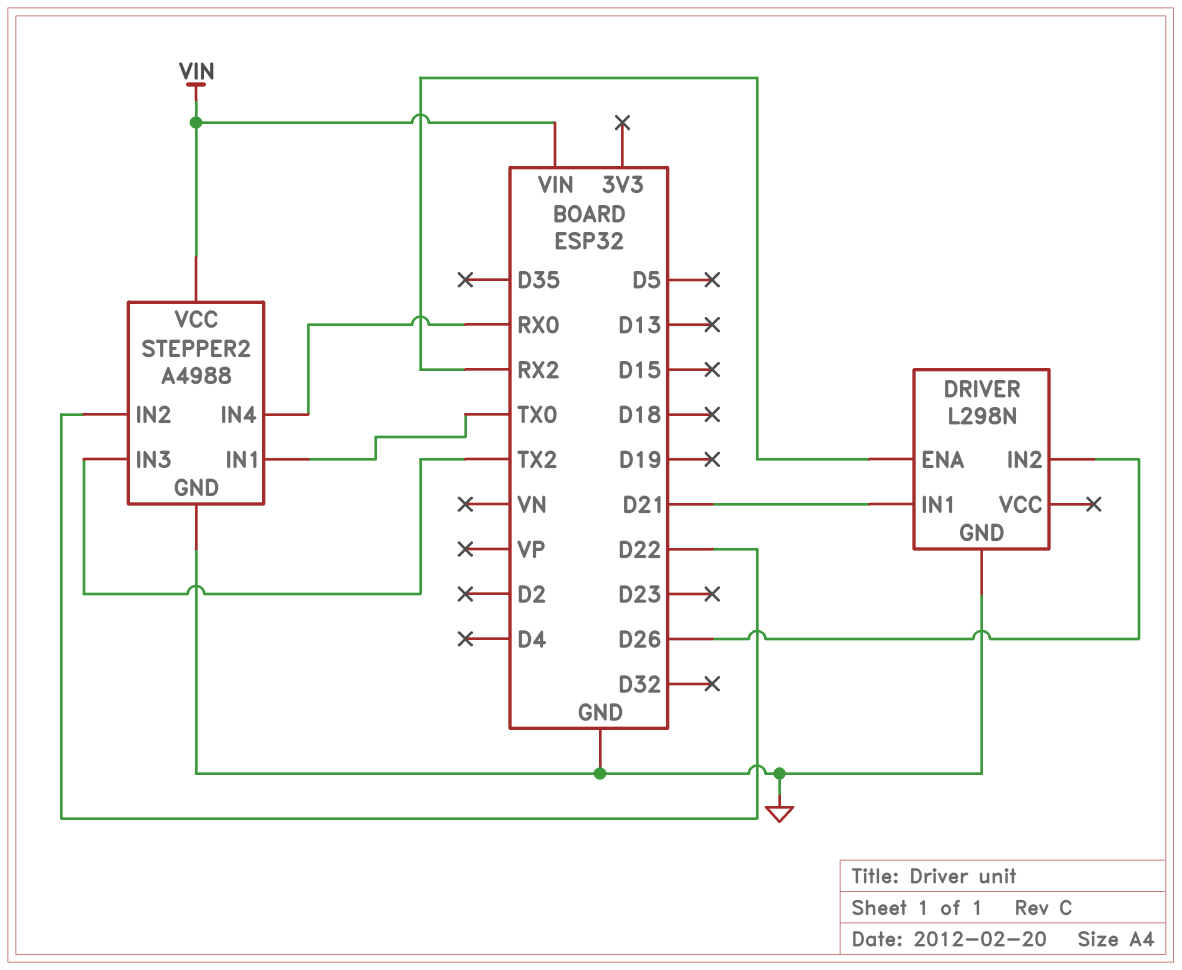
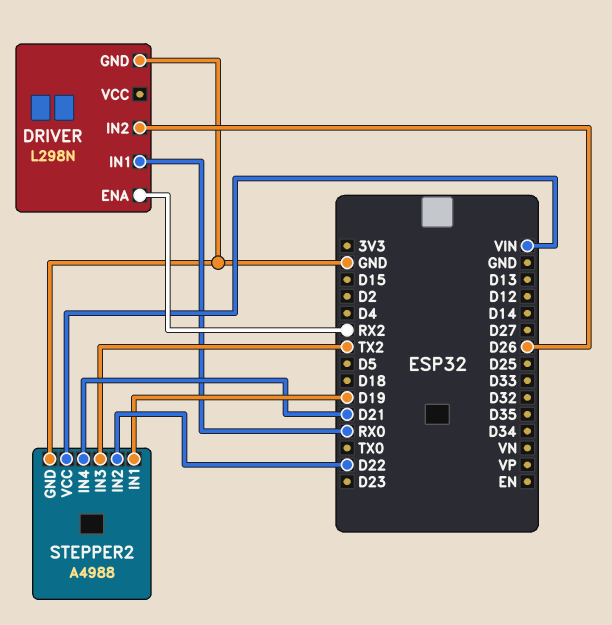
DRIVER pin IN1: D21 -> RX0
STEPPER2 pin IN1: TX0 -> D19
STEPPER2 pin IN4: RX0 -> D21

